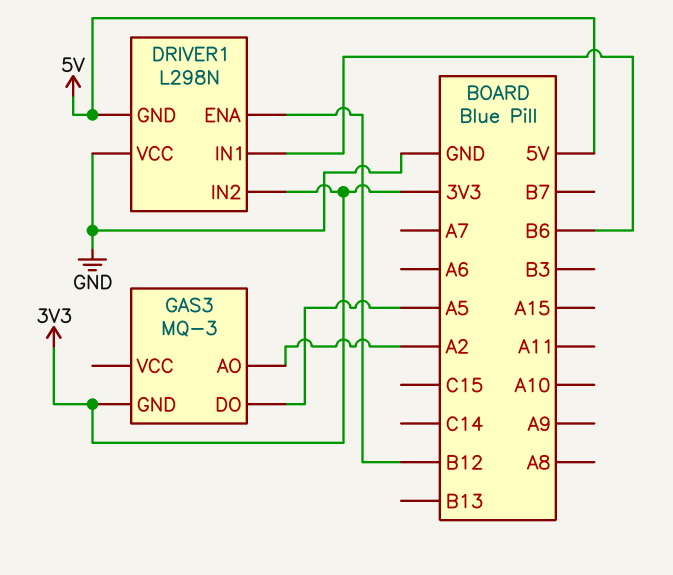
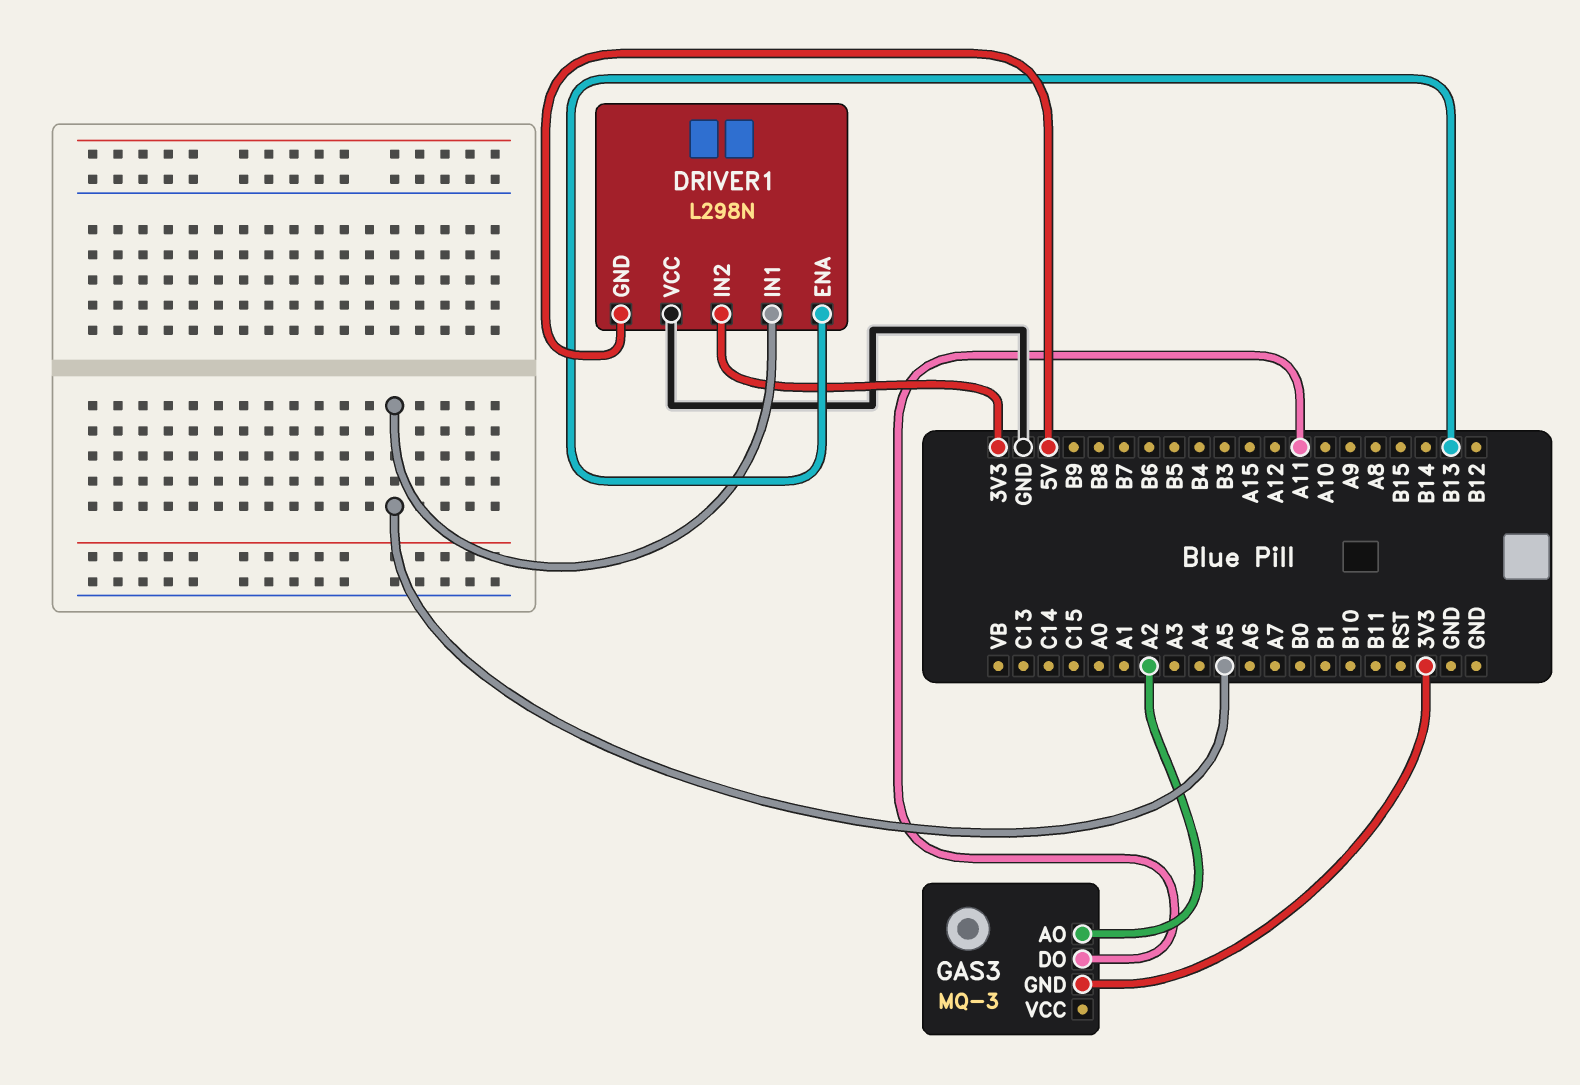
DRIVER1 pin ENA: B12 -> B13
DRIVER1 pin IN1: B6 -> A5
GAS3 pin DO: A5 -> A11

